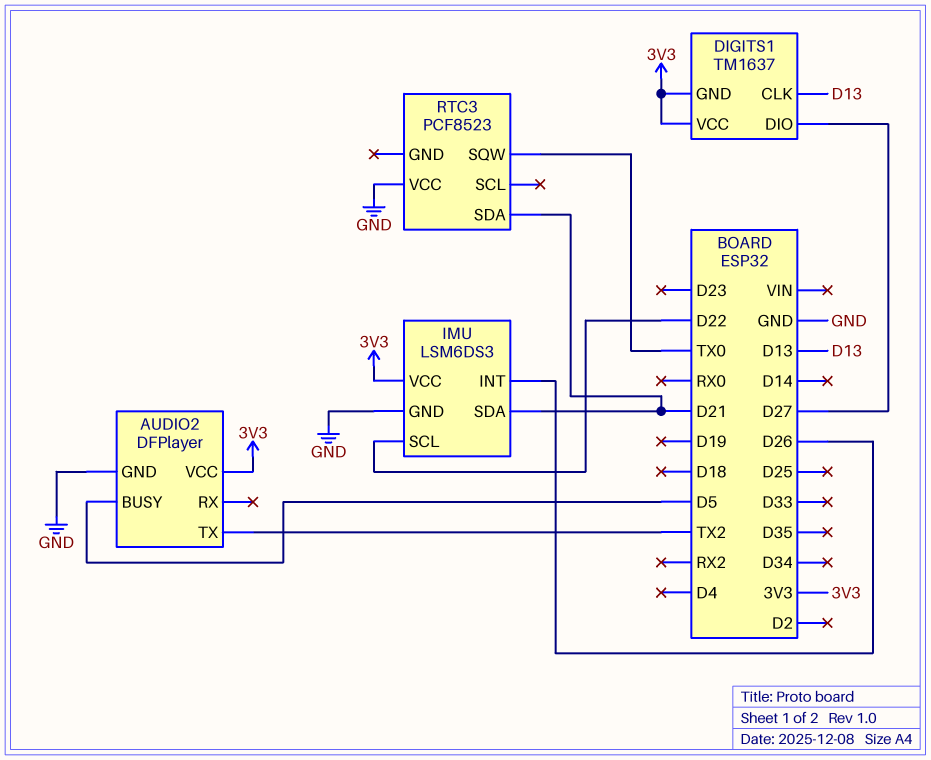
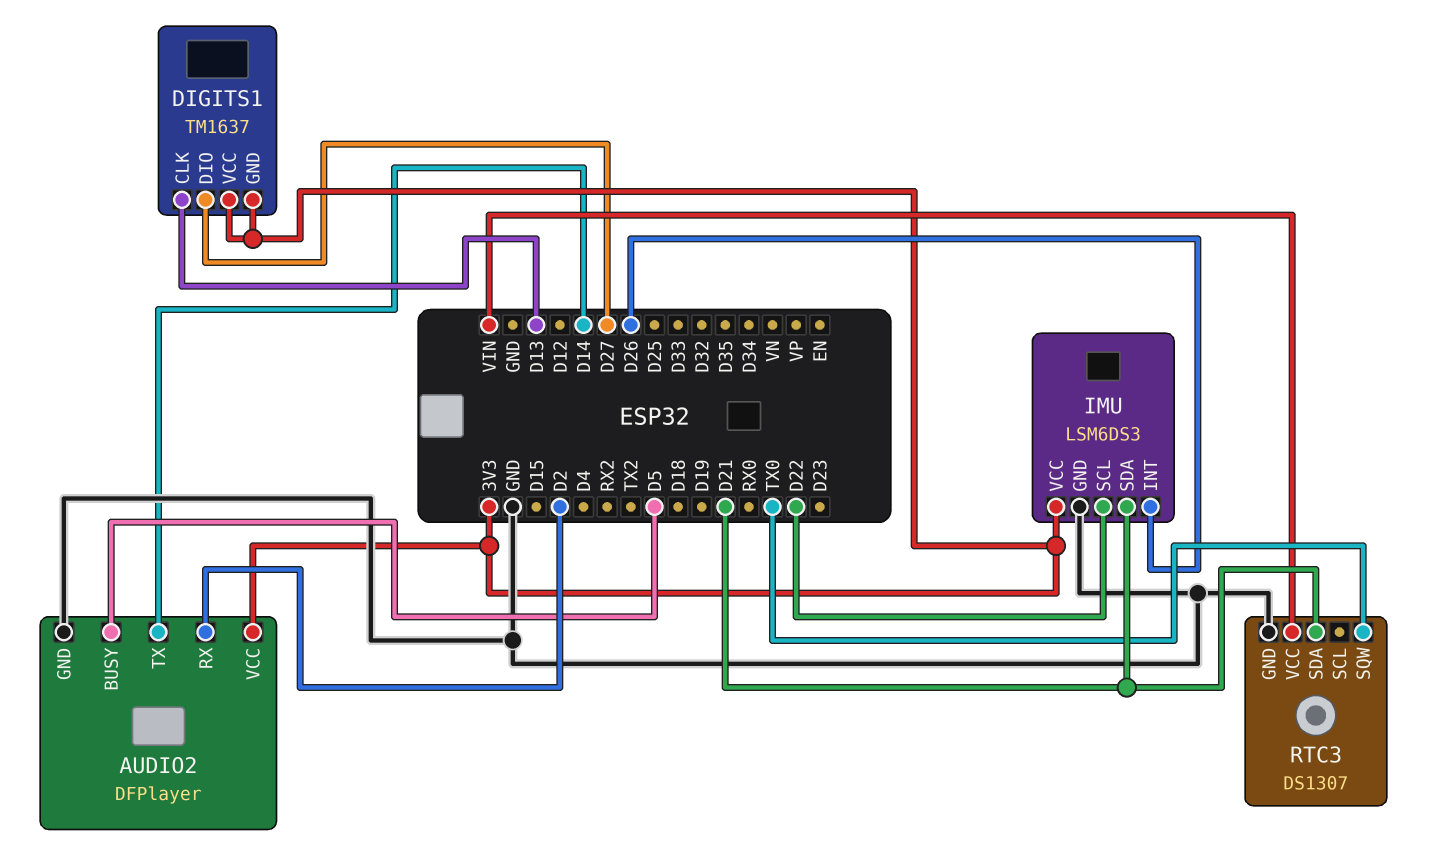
AUDIO2 pin RX: none -> D2
AUDIO2 pin TX: TX2 -> D14
RTC3: PCF8523 -> DS1307
RTC3 pin GND: none -> GND
RTC3 pin VCC: GND -> VIN

